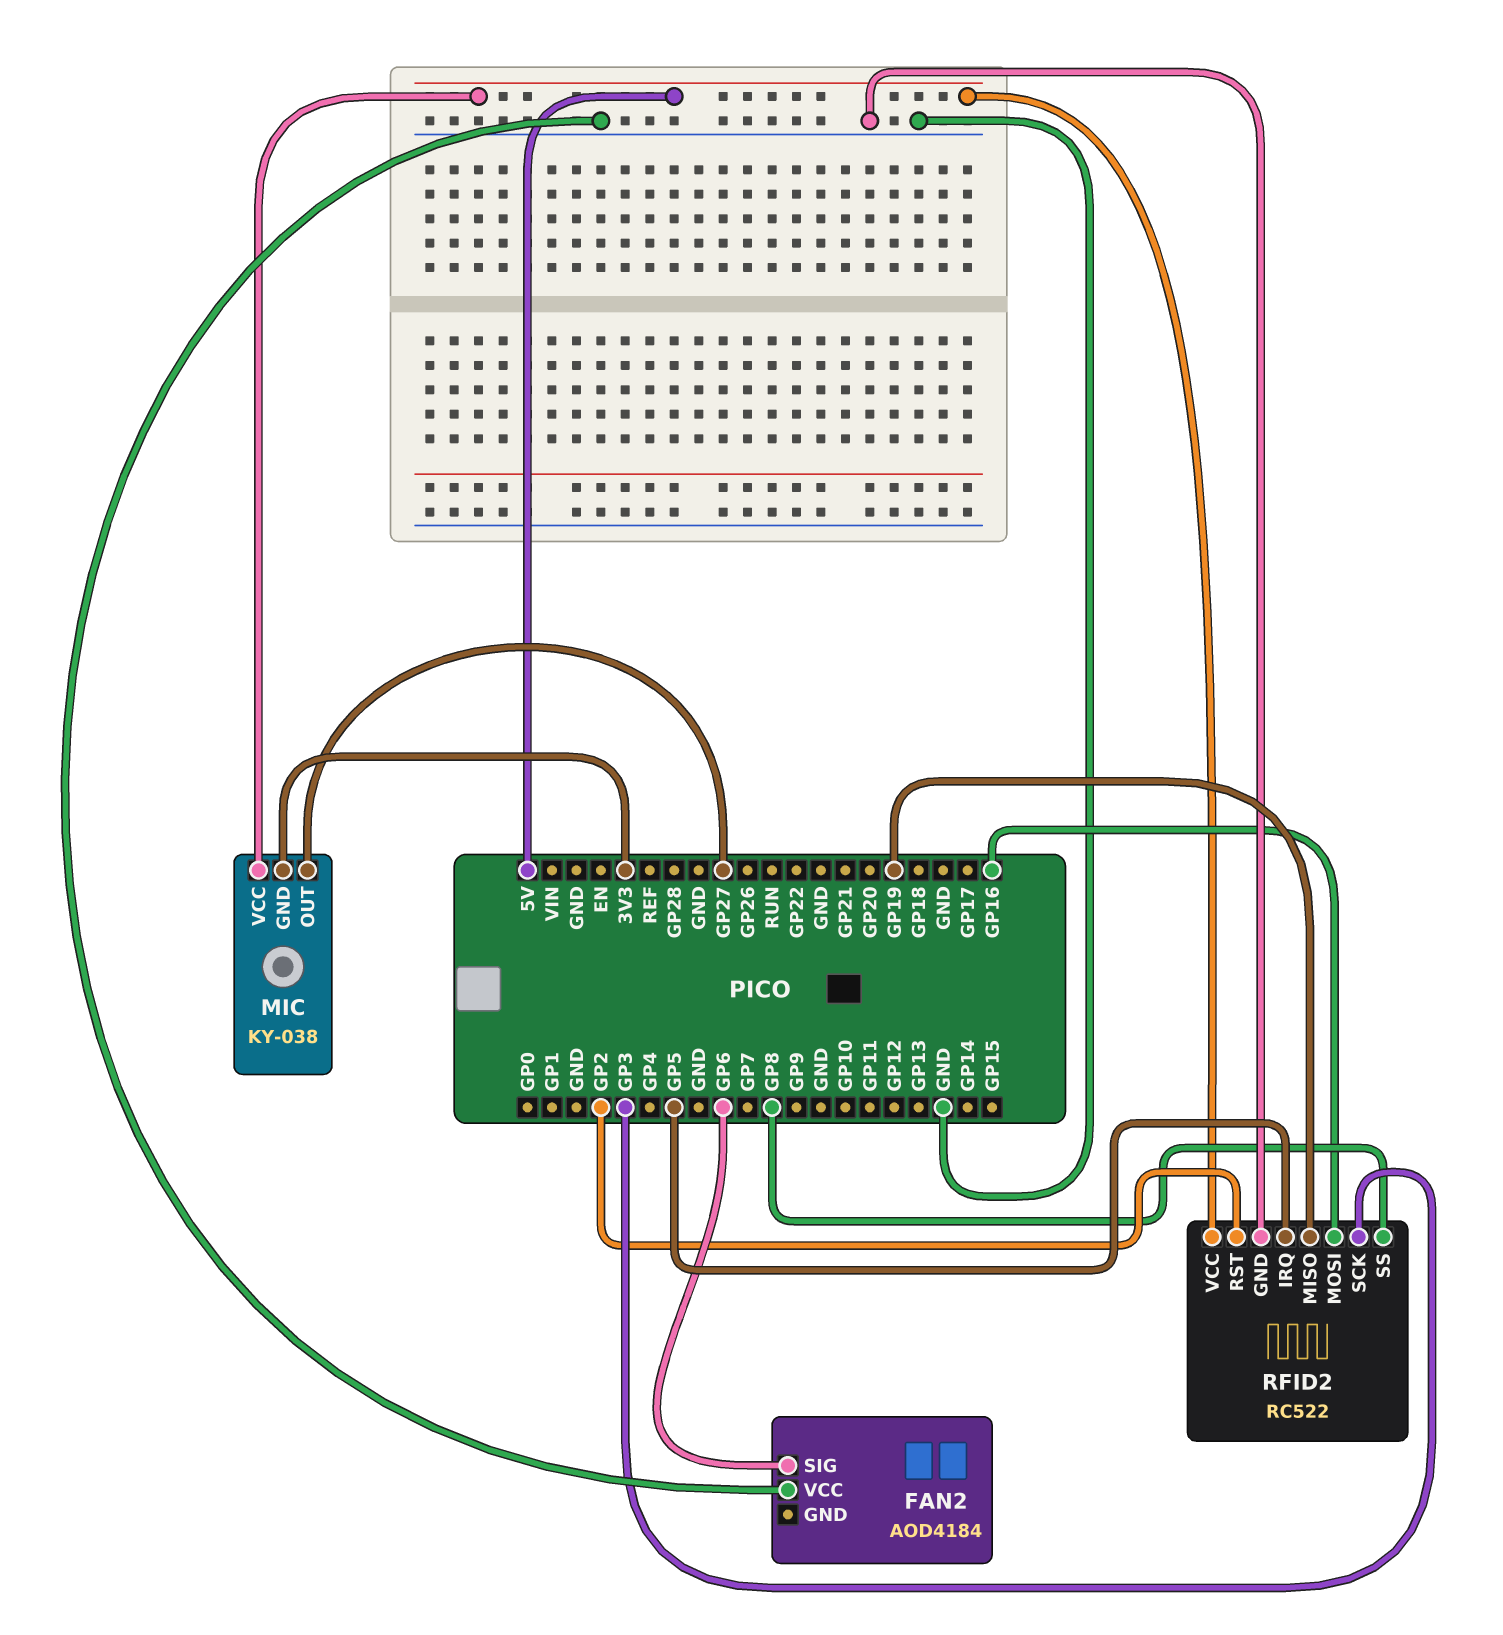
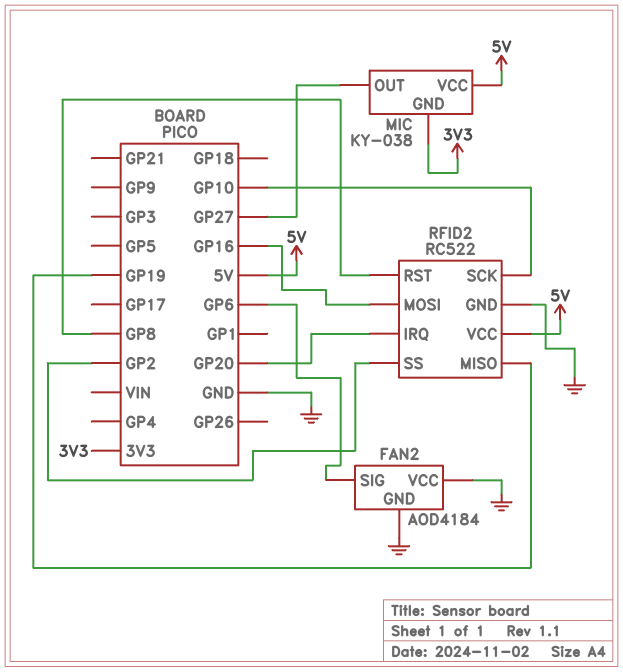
FAN2 pin GND: none -> GND
RFID2 pin IRQ: GP5 -> GP20
RFID2 pin RST: GP2 -> GP8
RFID2 pin SCK: GP3 -> GP10
RFID2 pin SS: GP8 -> GP2

